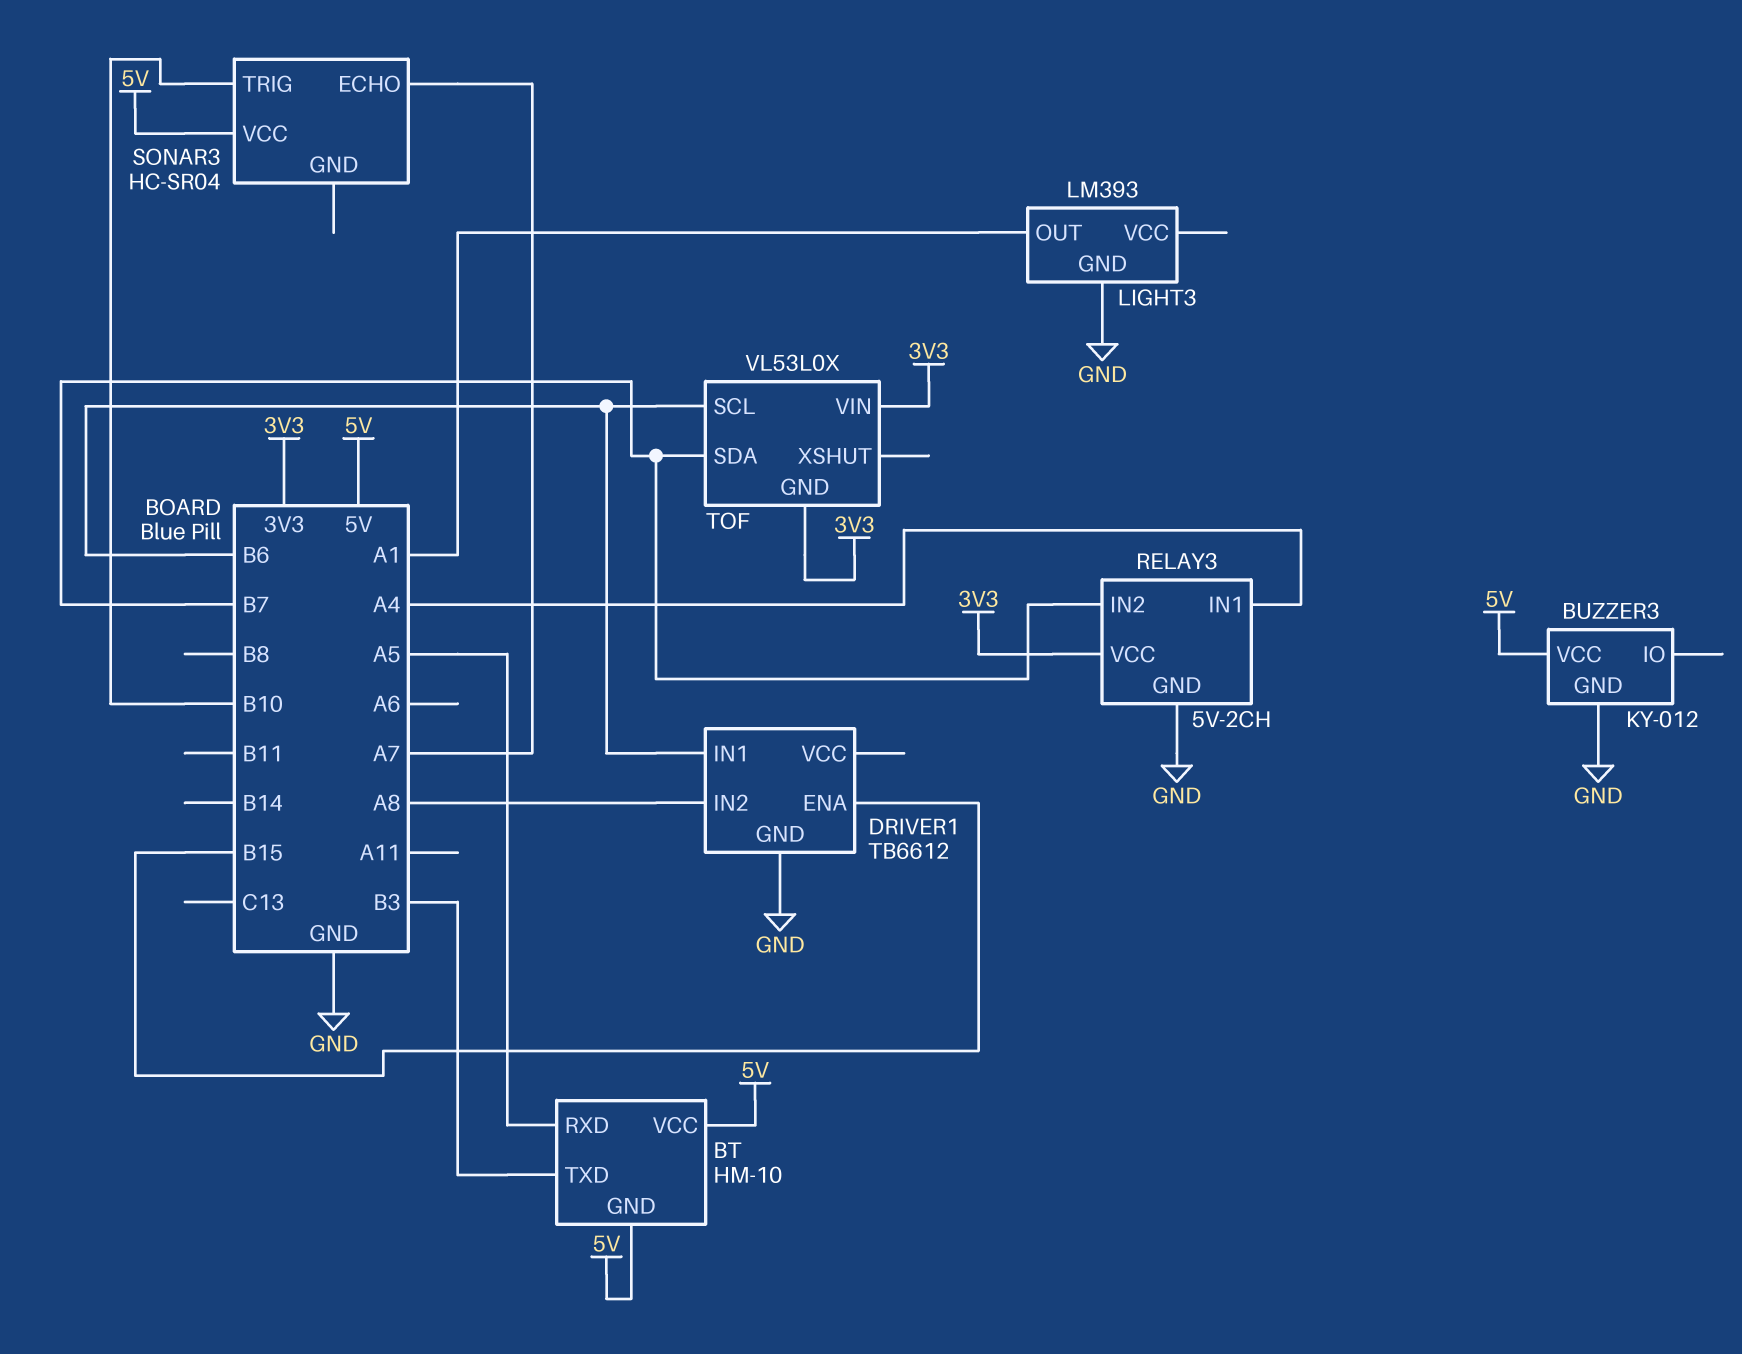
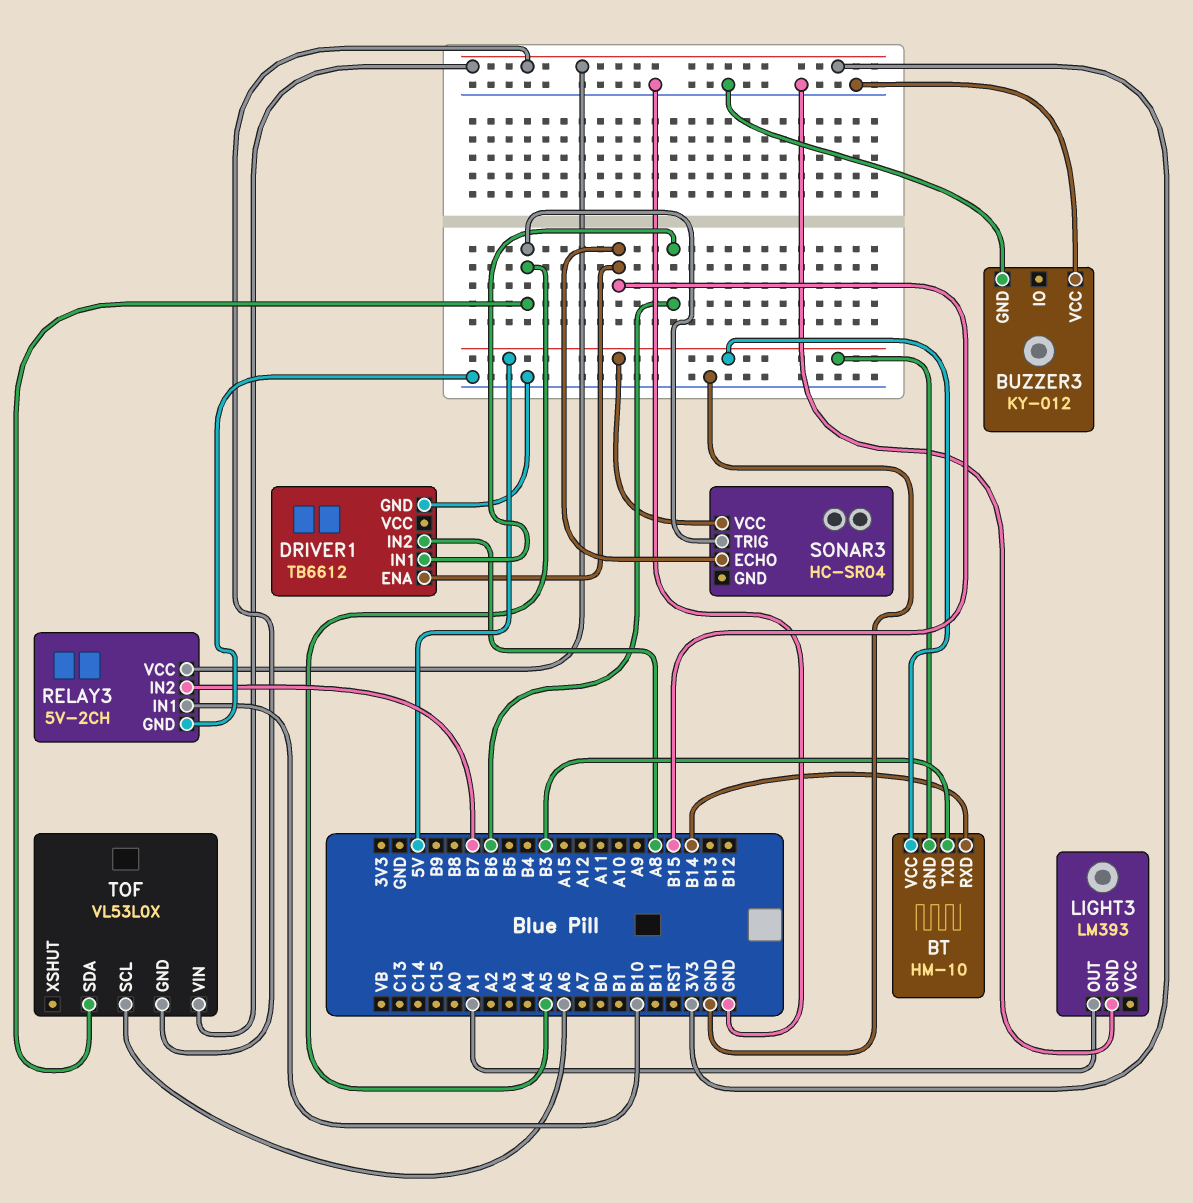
BT pin RXD: A5 -> B14
BUZZER3 pin VCC: 5V -> GND
RELAY3 pin IN1: A4 -> B10
SONAR3 pin ECHO: A7 -> B15
SONAR3 pin TRIG: B10 -> A5
TOF pin SCL: B6 -> A6
TOF pin SDA: B7 -> A5

